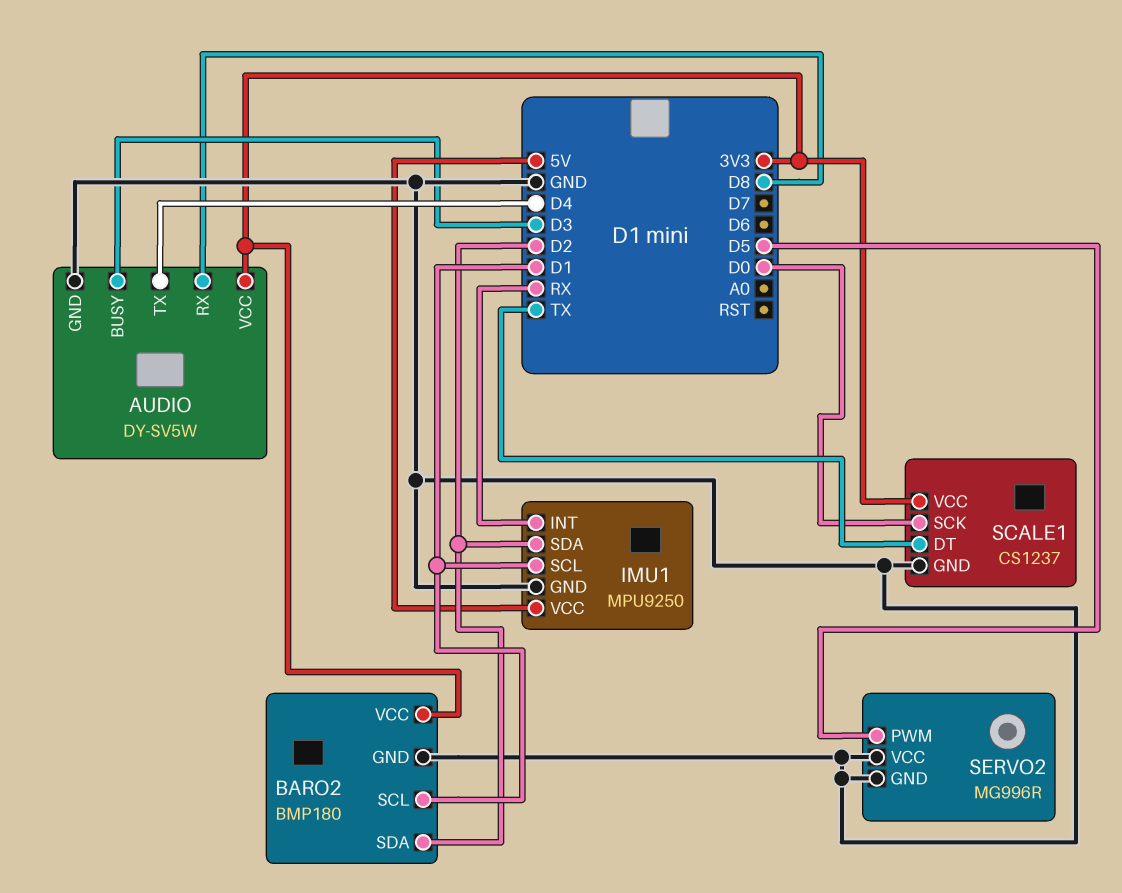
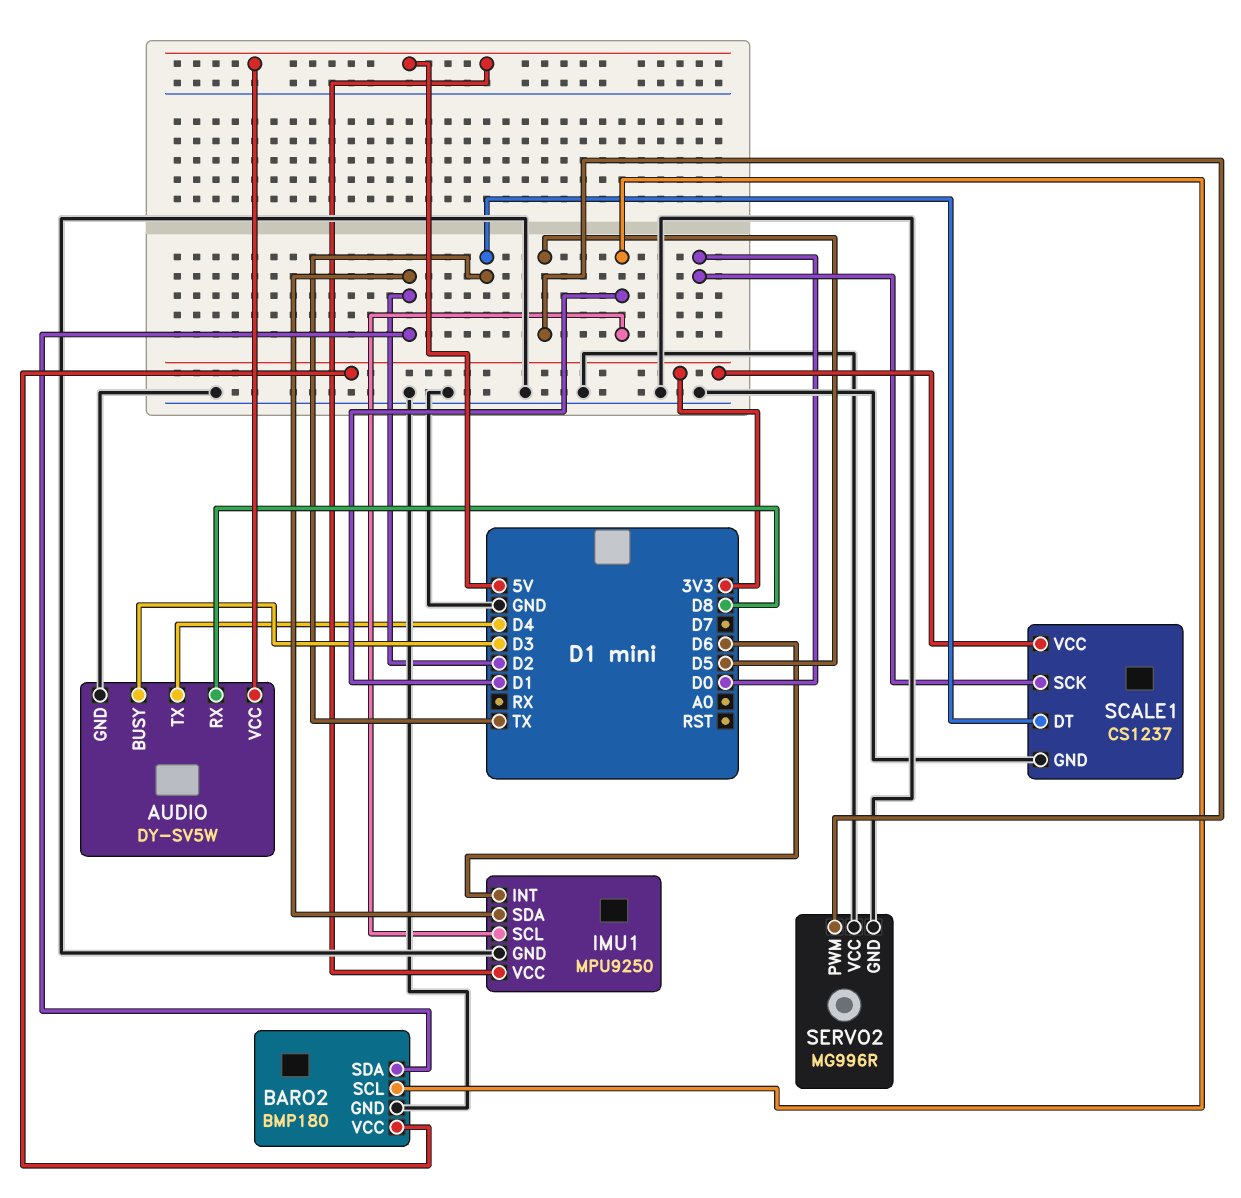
AUDIO pin VCC: 3V3 -> 5V
IMU1 pin INT: RX -> D6

